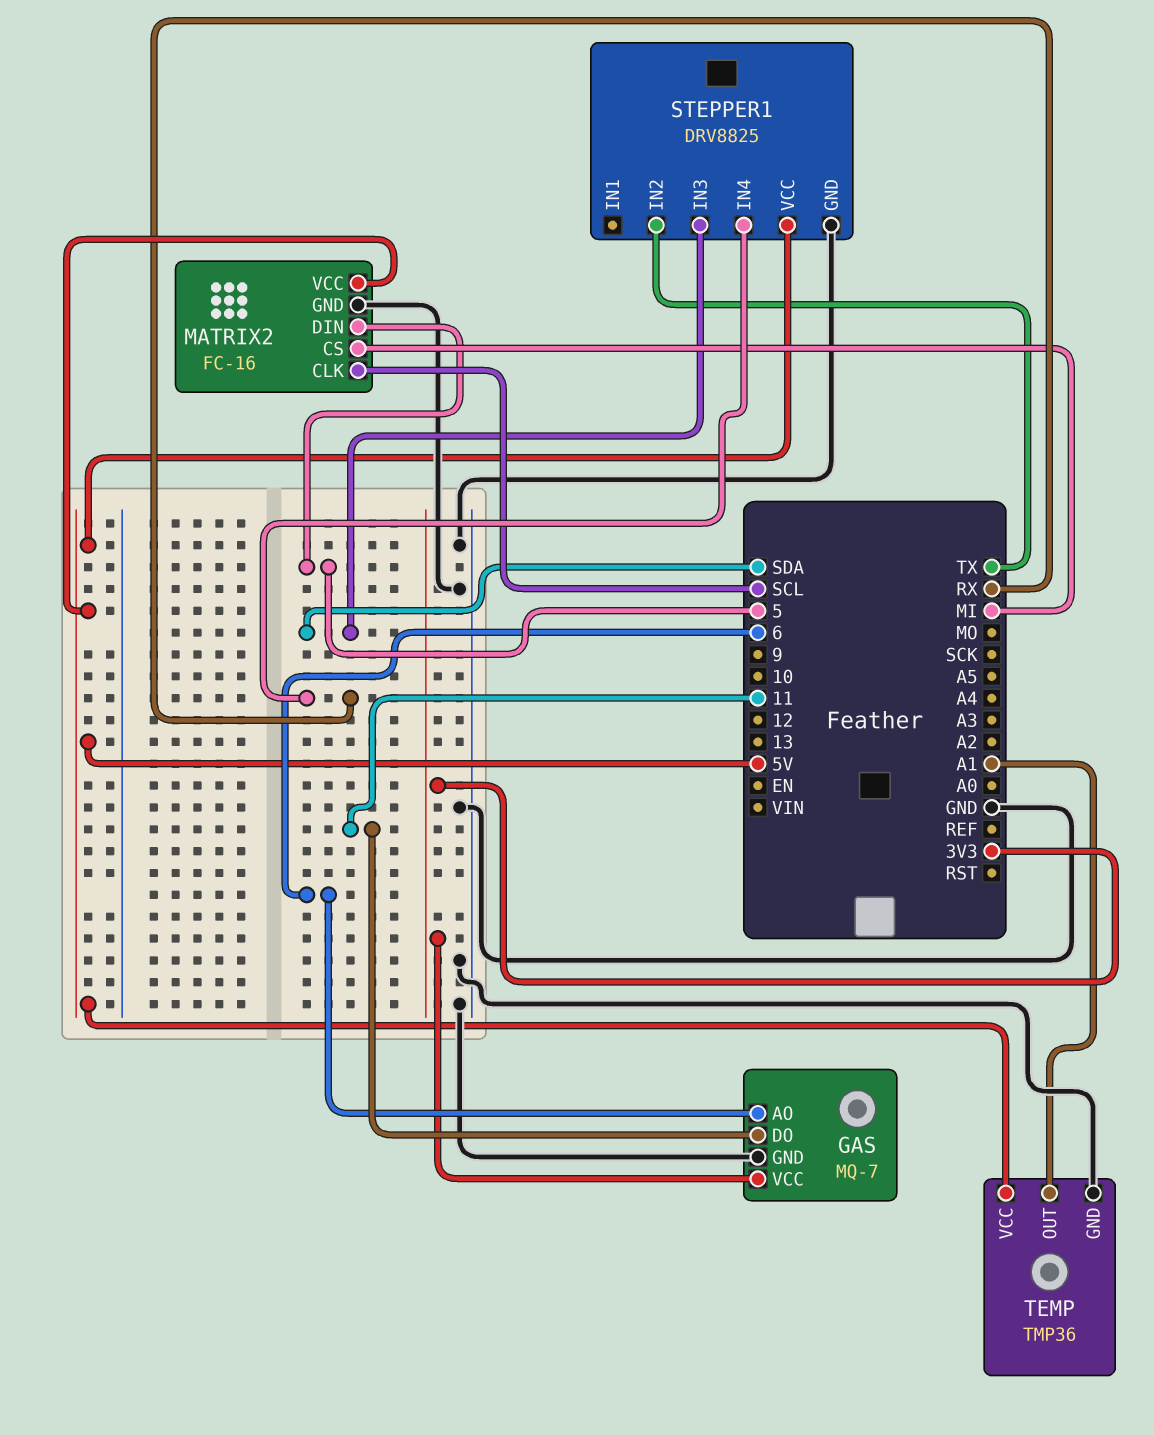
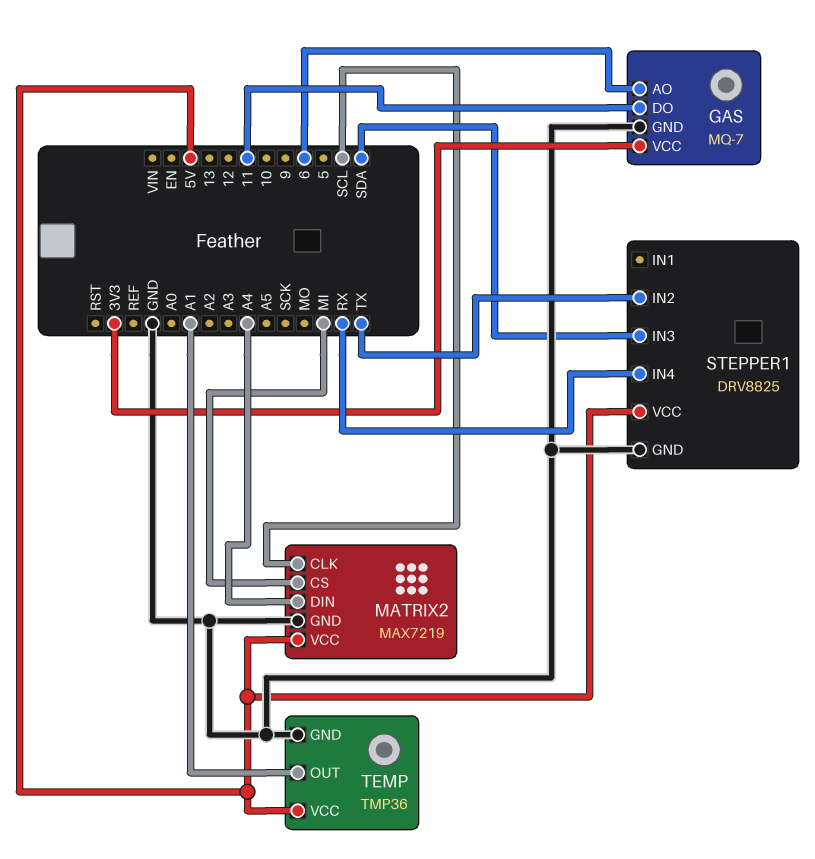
MATRIX2: FC-16 -> MAX7219
MATRIX2 pin DIN: 5 -> A4

